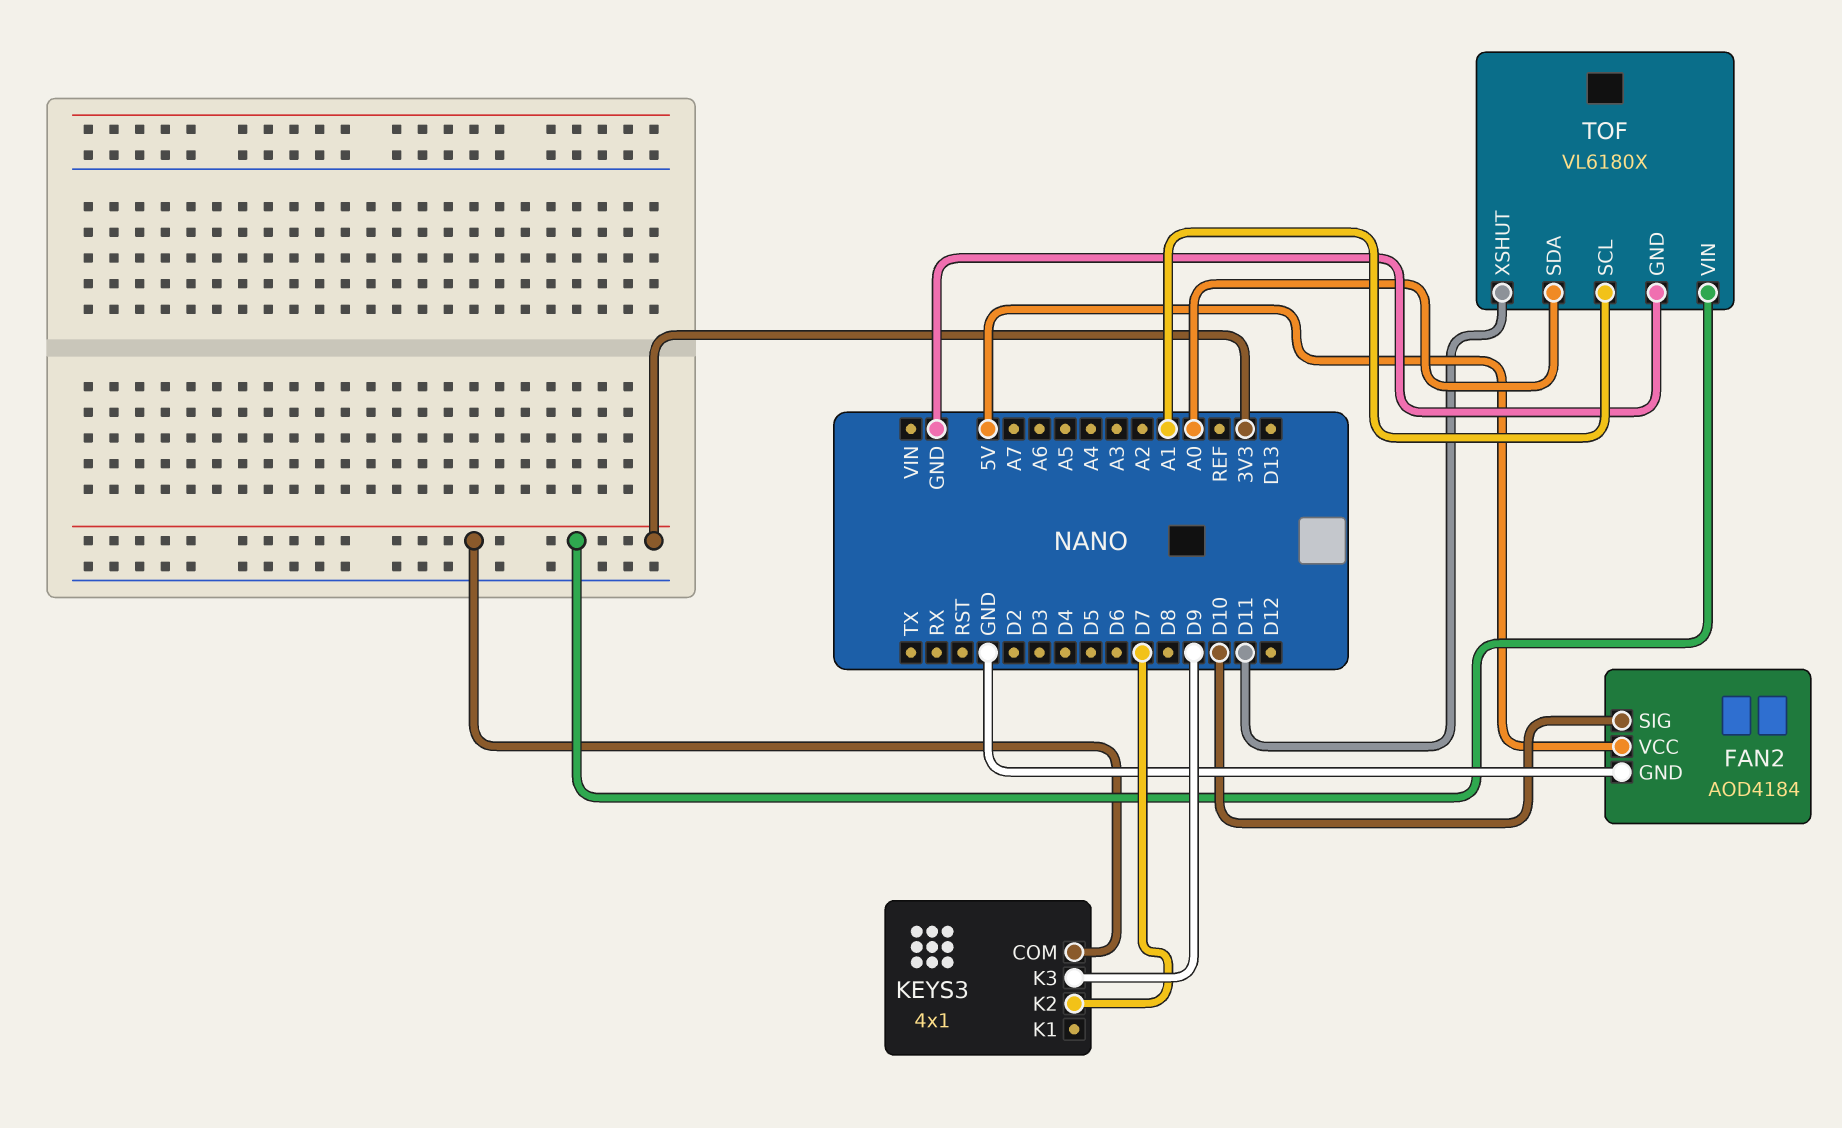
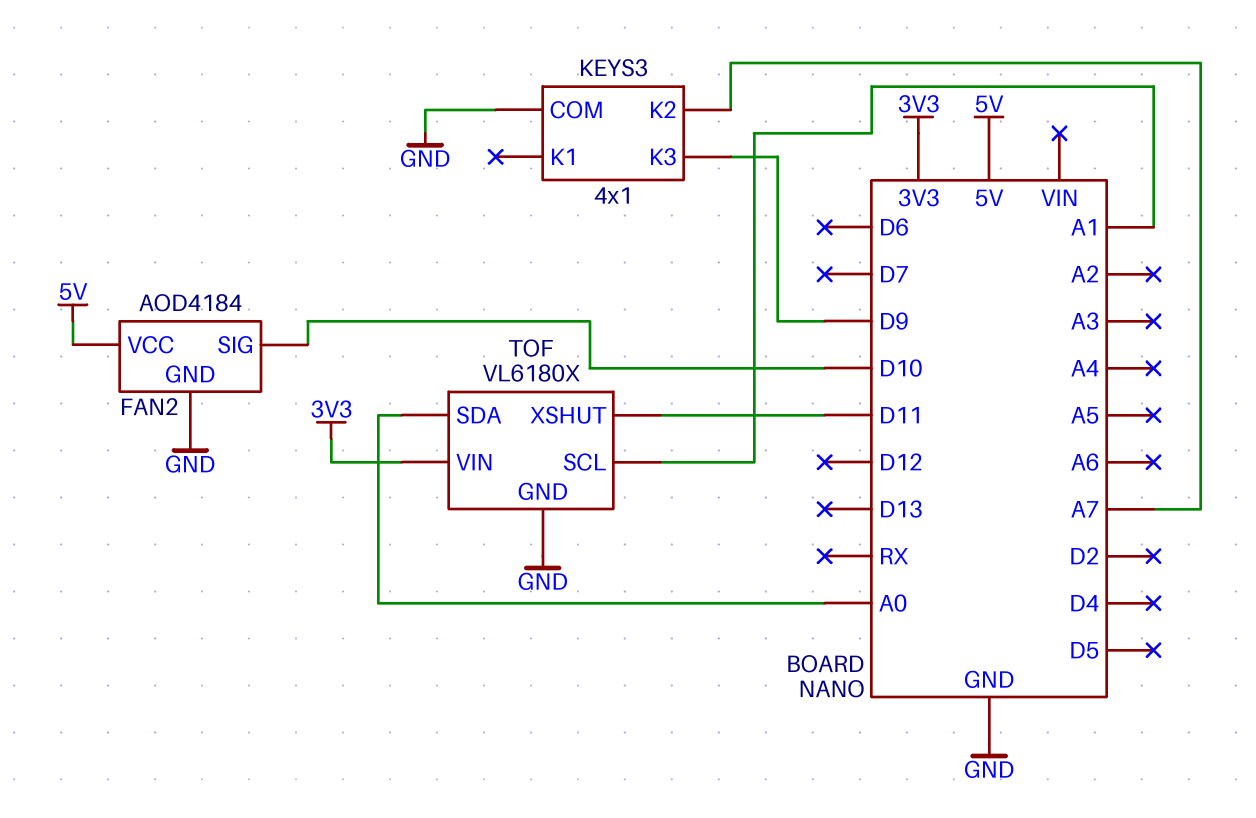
KEYS3 pin COM: 3V3 -> GND
KEYS3 pin K2: D7 -> A7

